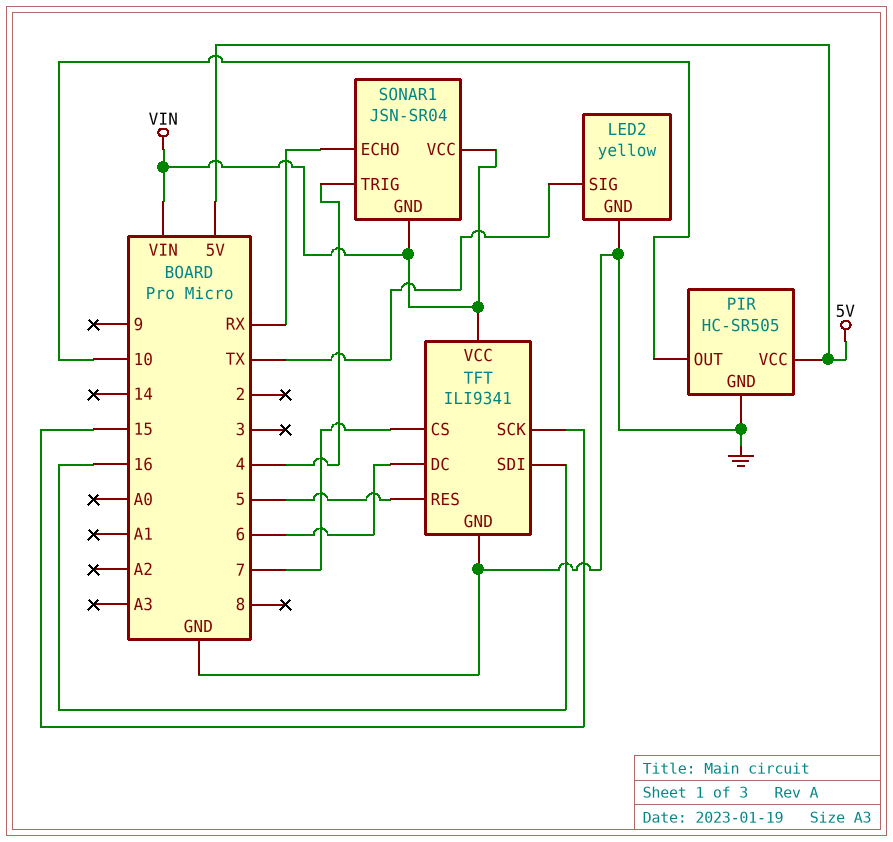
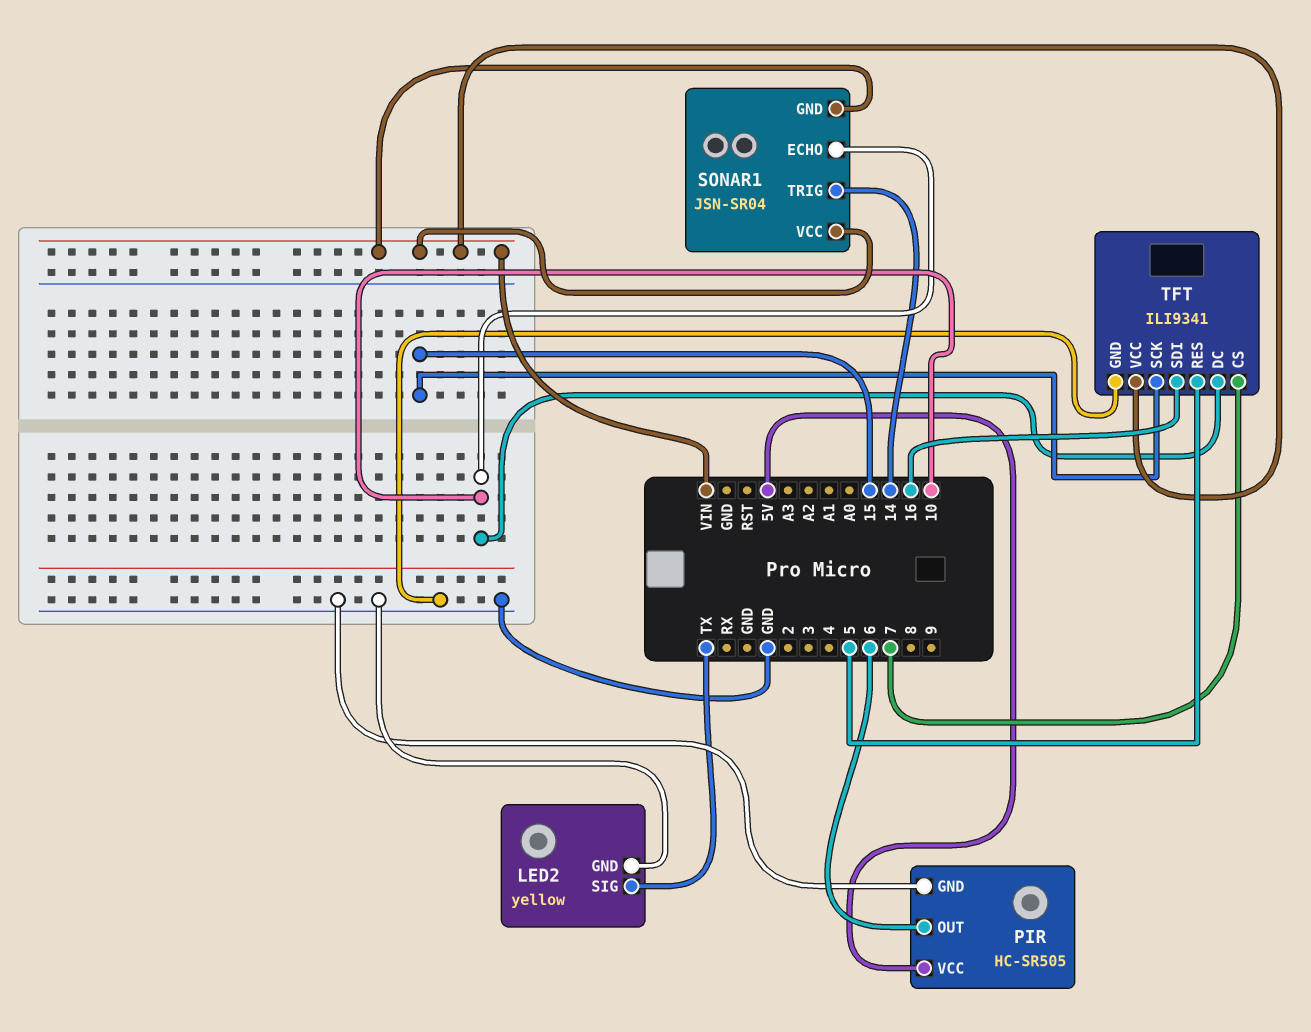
PIR pin OUT: 10 -> 6
SONAR1 pin ECHO: RX -> 10
SONAR1 pin TRIG: 4 -> 14
TFT pin DC: 6 -> 10

